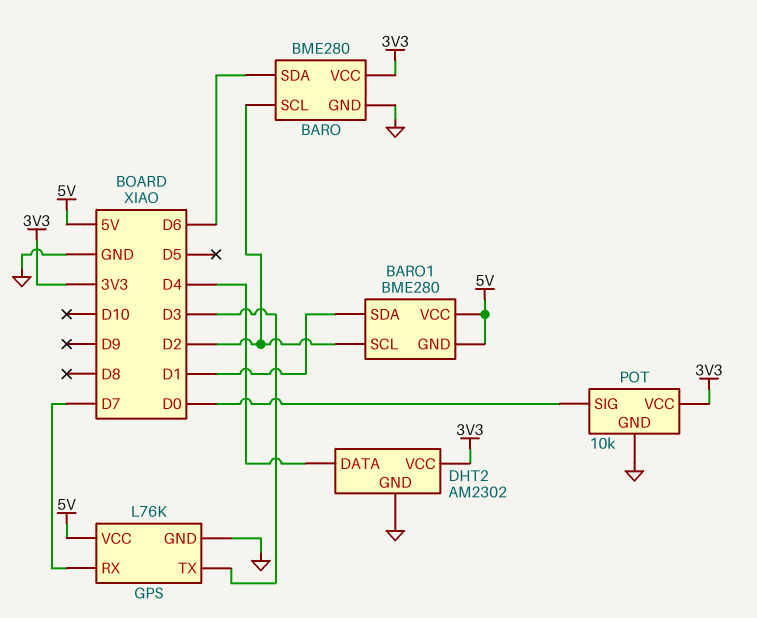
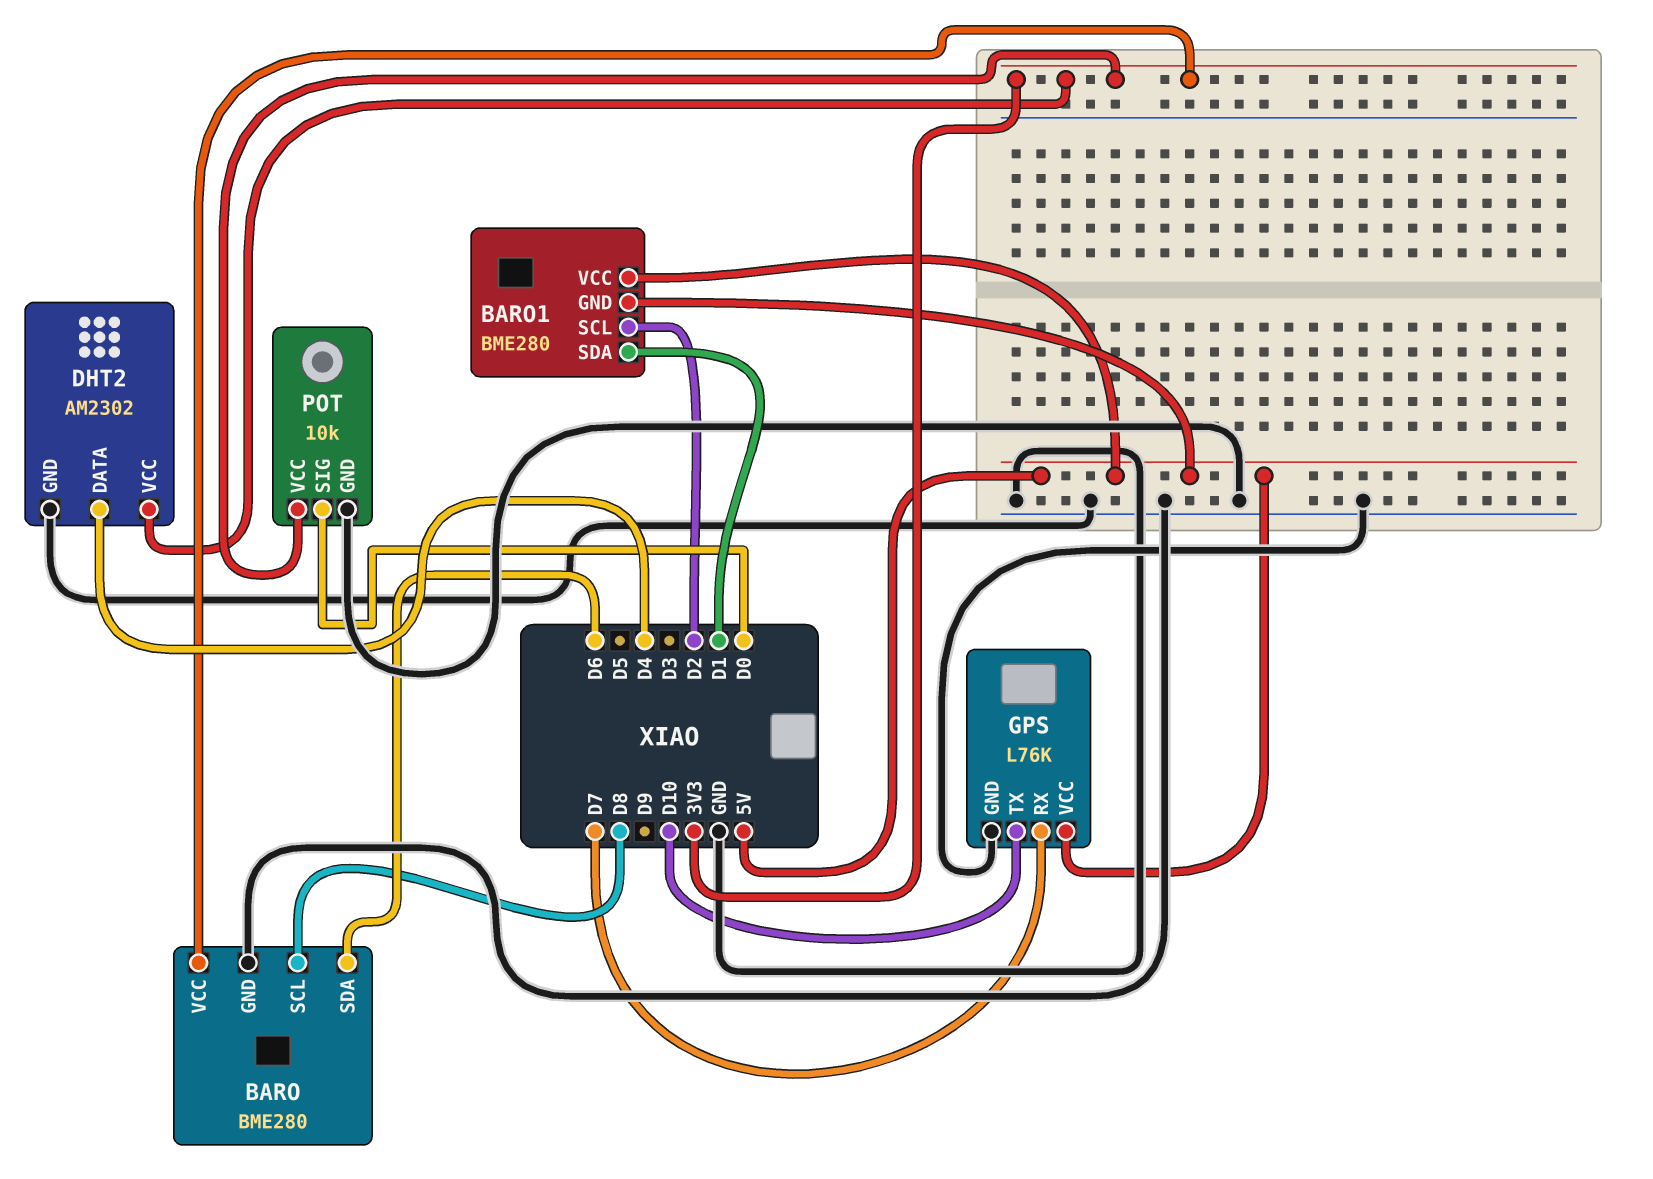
BARO pin SCL: D2 -> D8
GPS pin TX: D3 -> D10

